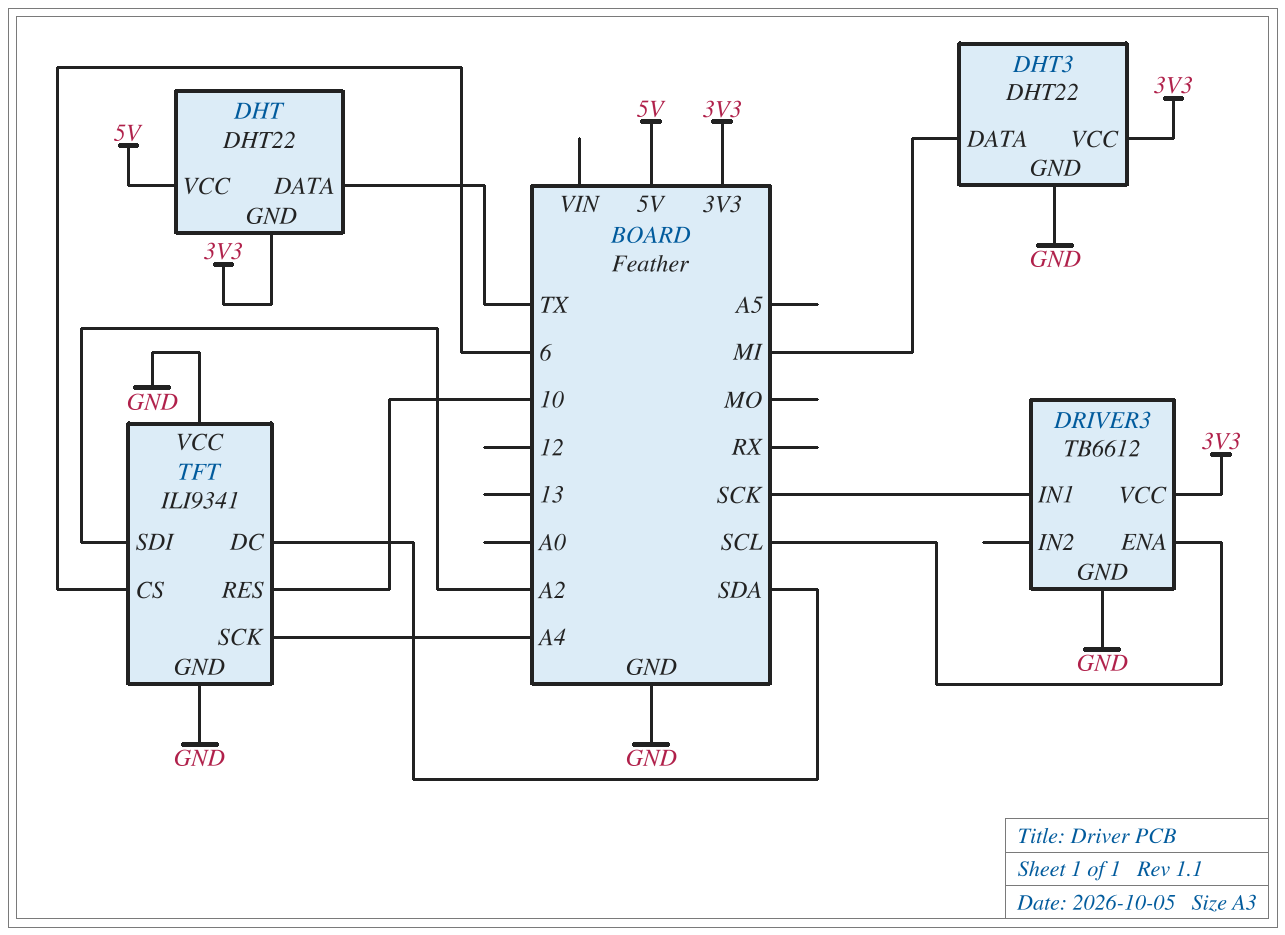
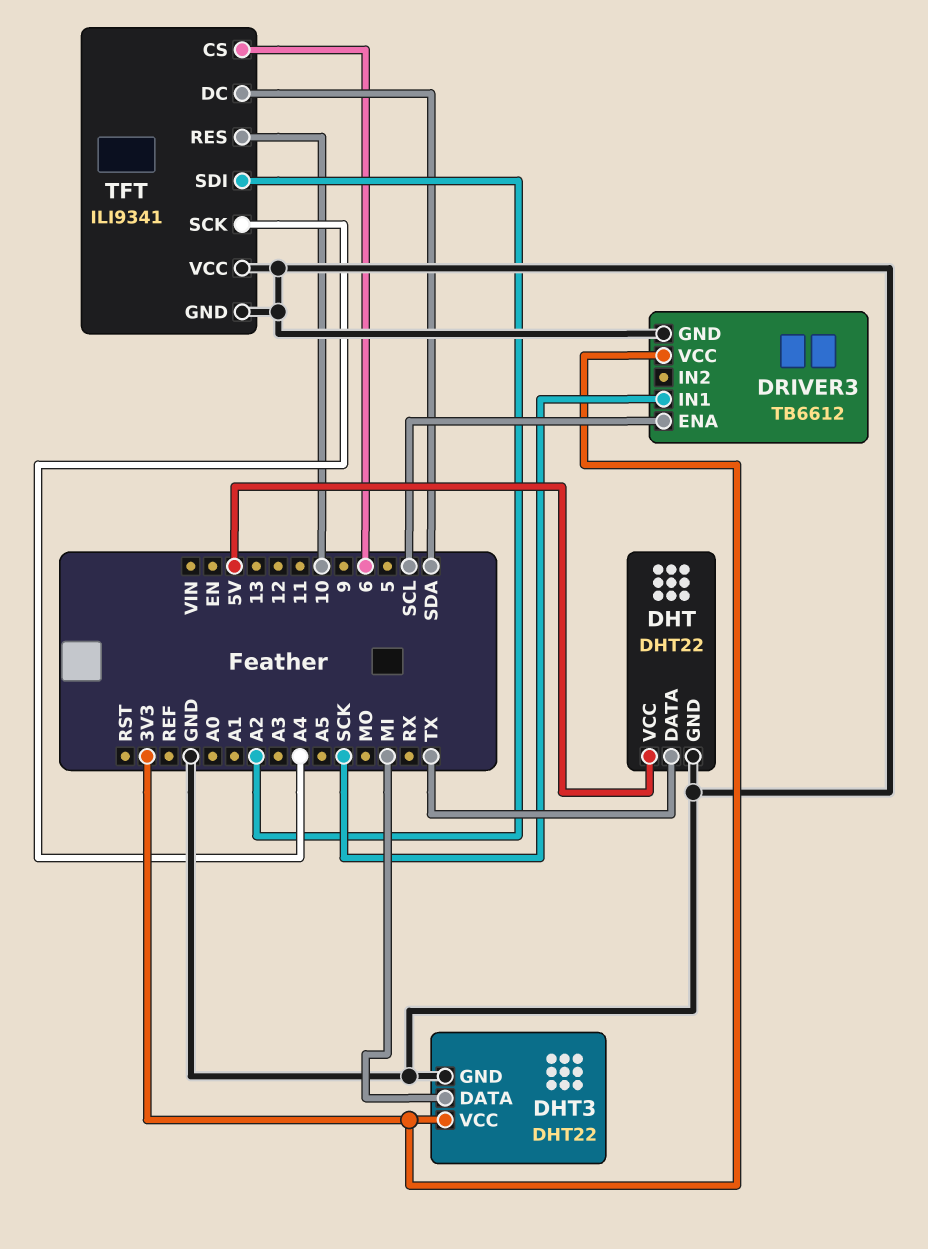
DHT pin GND: 3V3 -> GND

